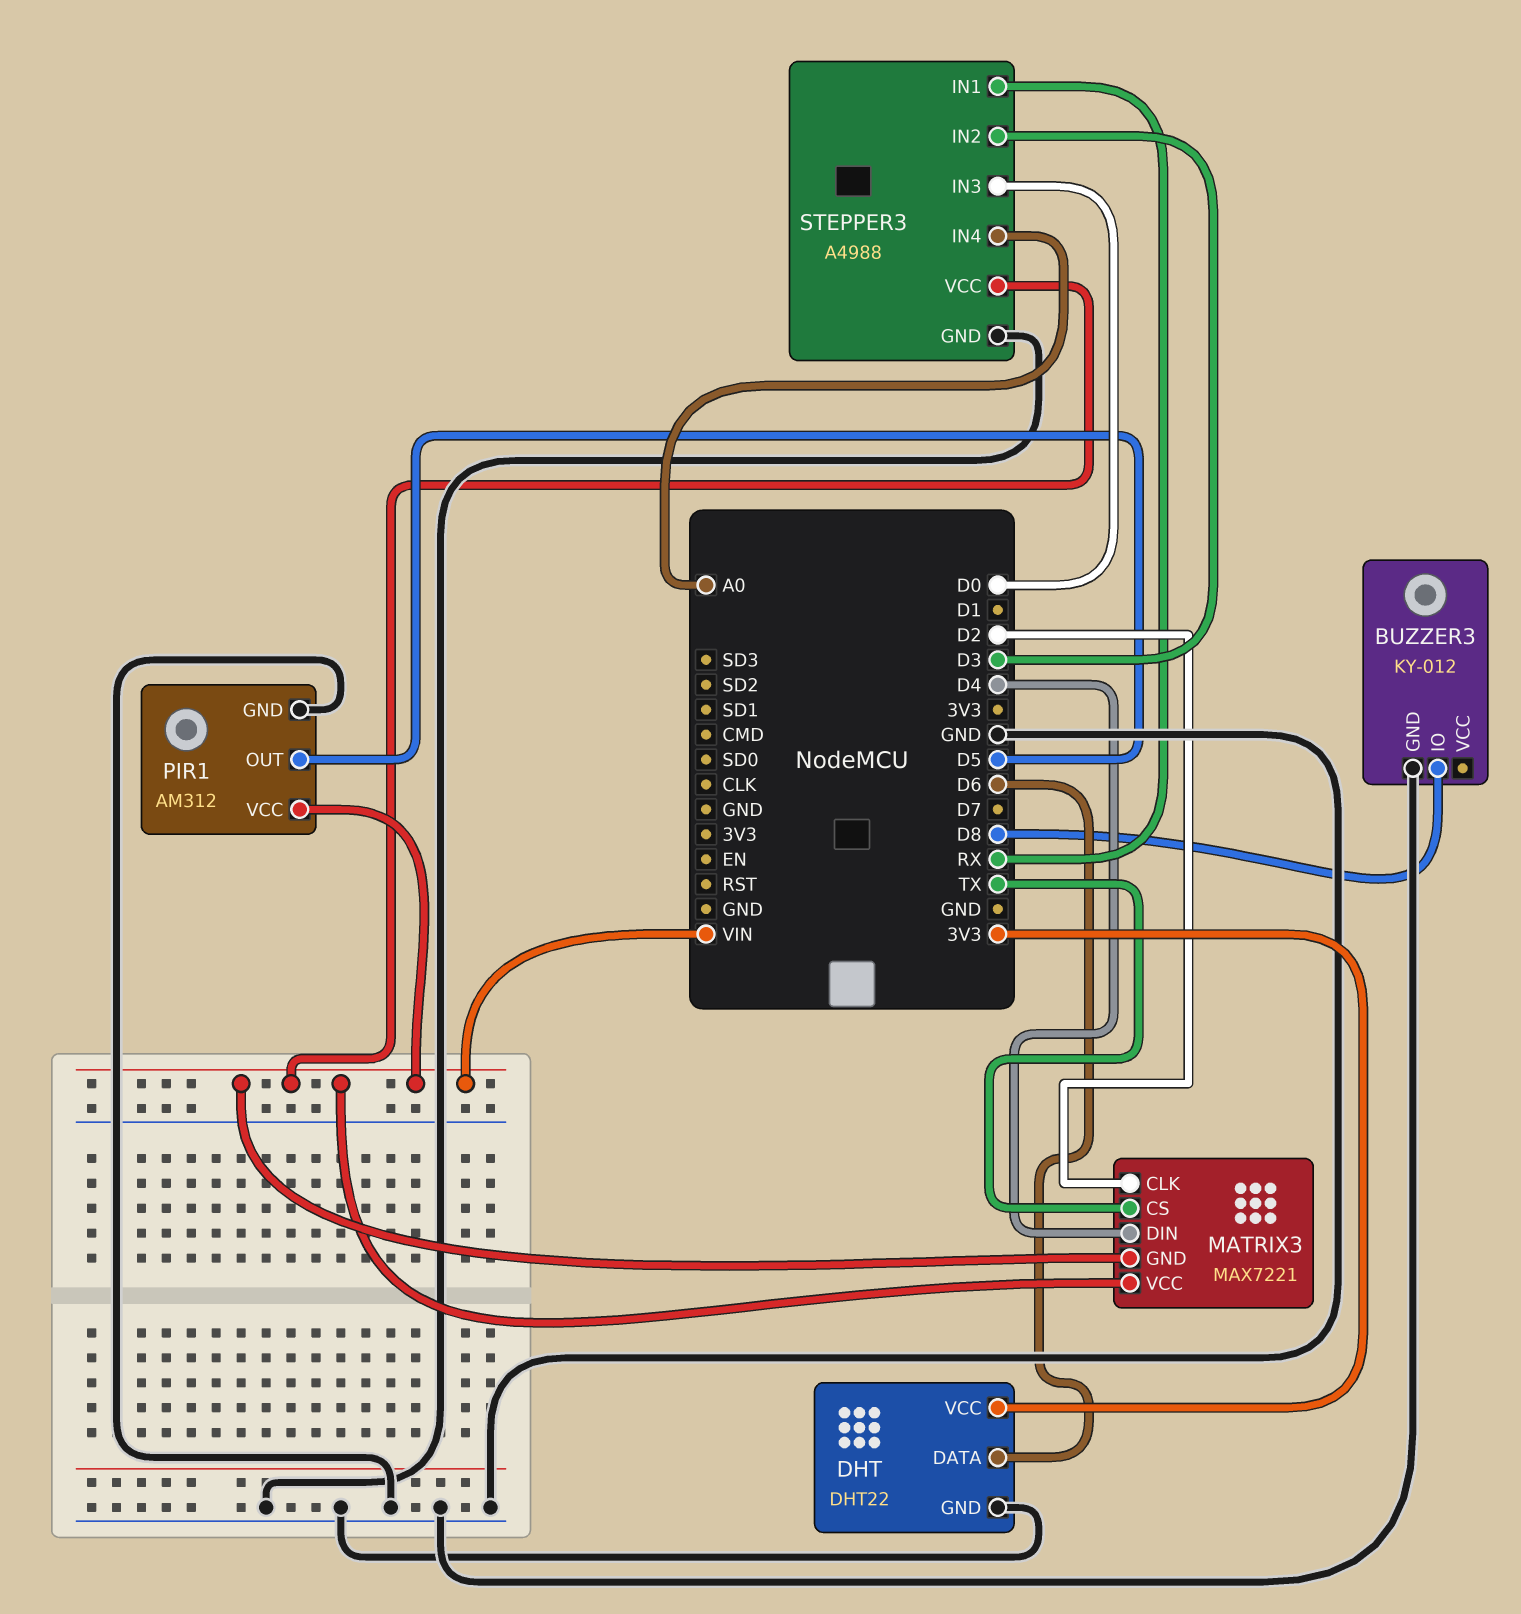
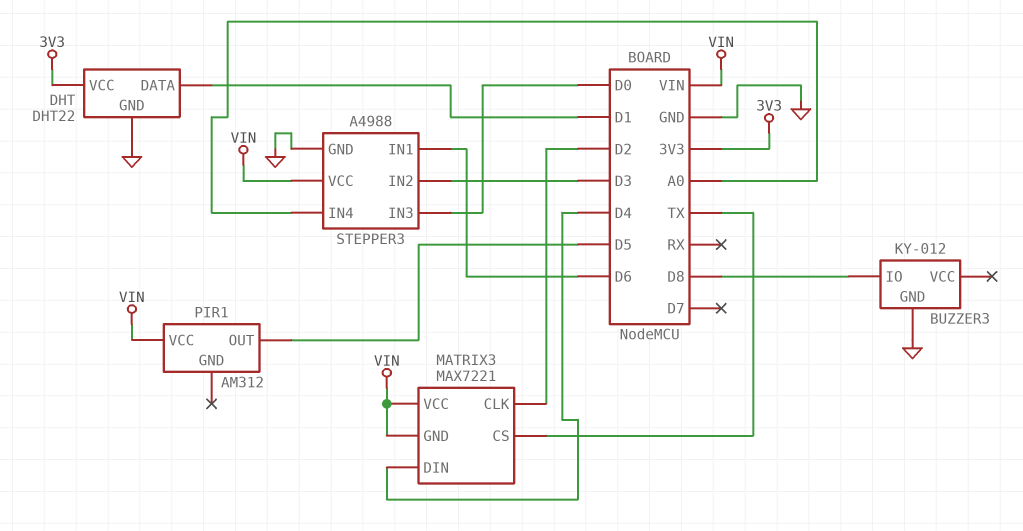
DHT pin DATA: D6 -> D1
PIR1 pin GND: GND -> none
STEPPER3 pin IN1: RX -> D6

